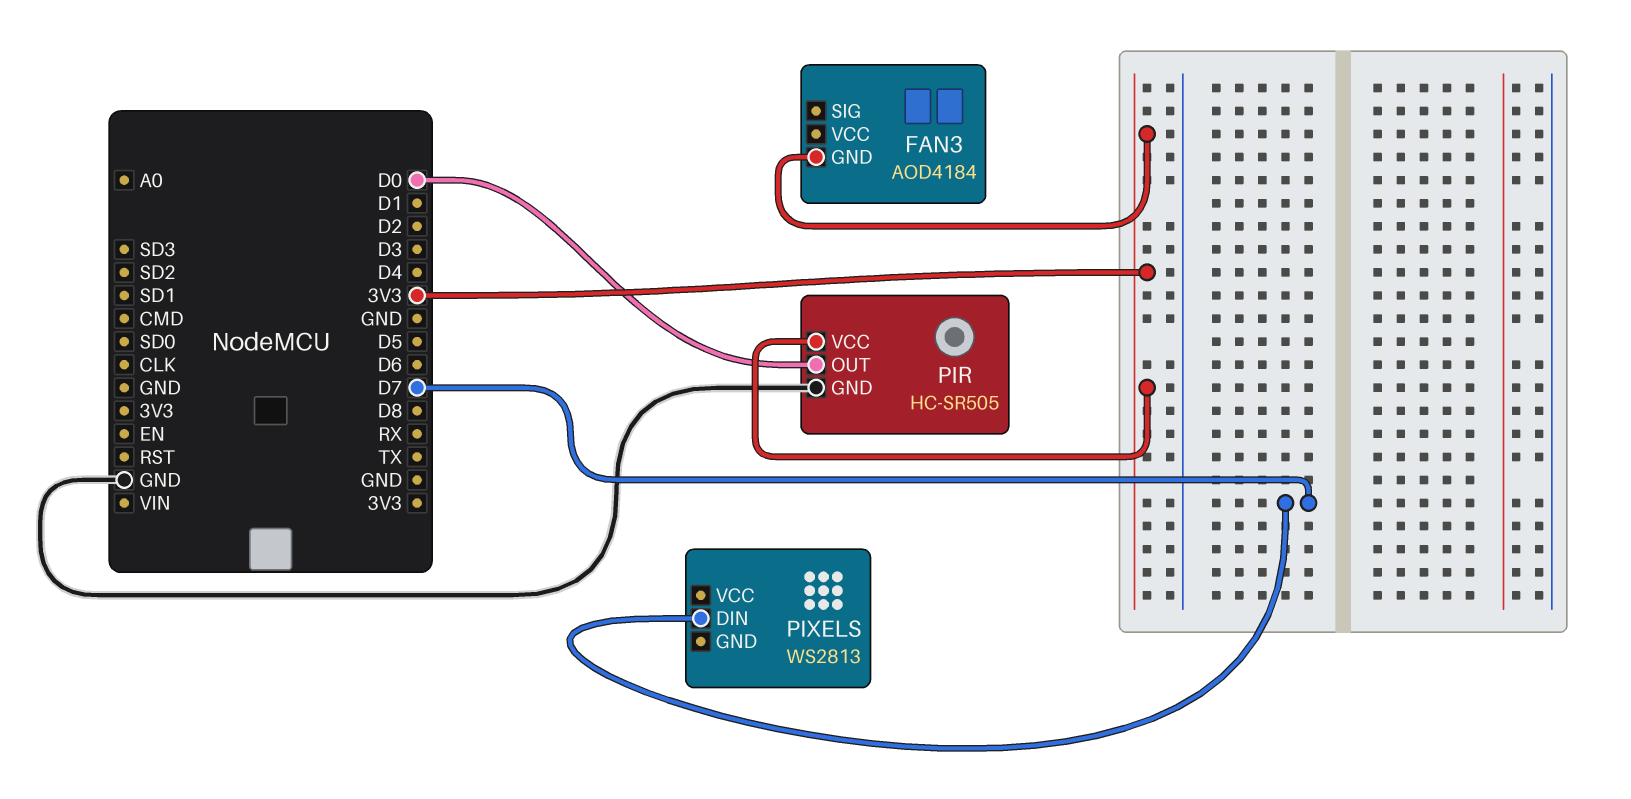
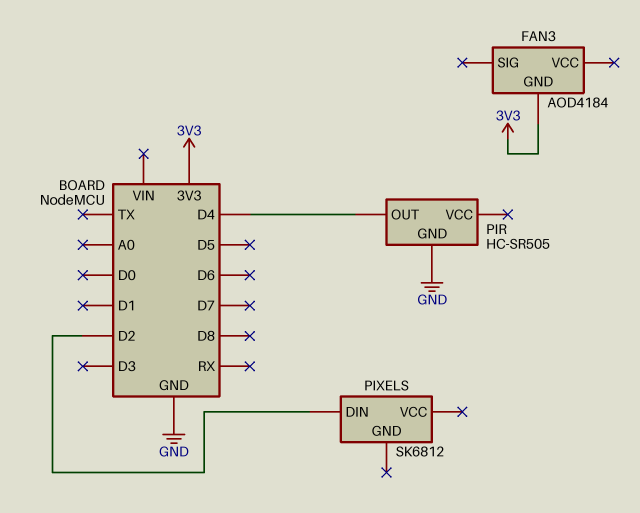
PIR pin OUT: D0 -> D4
PIR pin VCC: 3V3 -> none
PIXELS: WS2813 -> SK6812
PIXELS pin DIN: D7 -> D2

